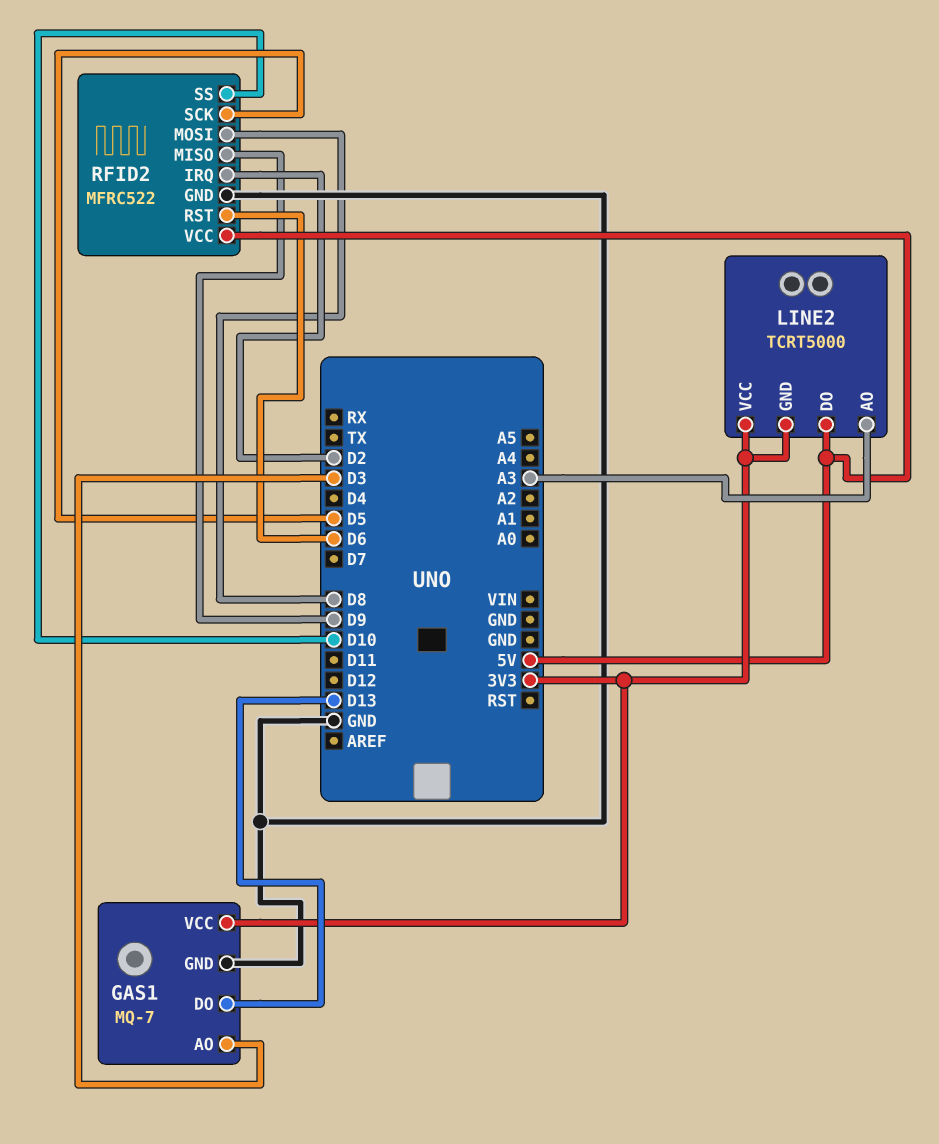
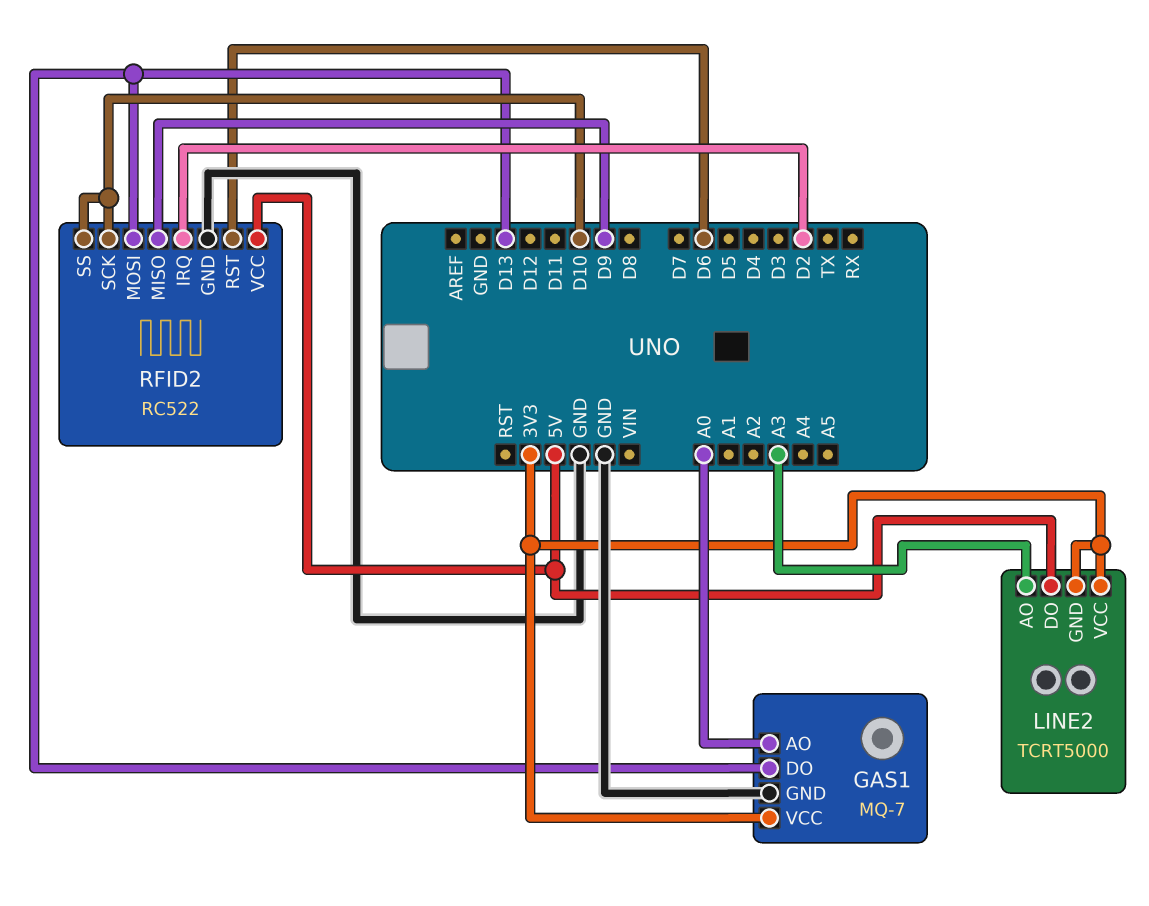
GAS1 pin AO: D3 -> A0
RFID2: MFRC522 -> RC522
RFID2 pin MOSI: D8 -> D13
RFID2 pin SCK: D5 -> D10

